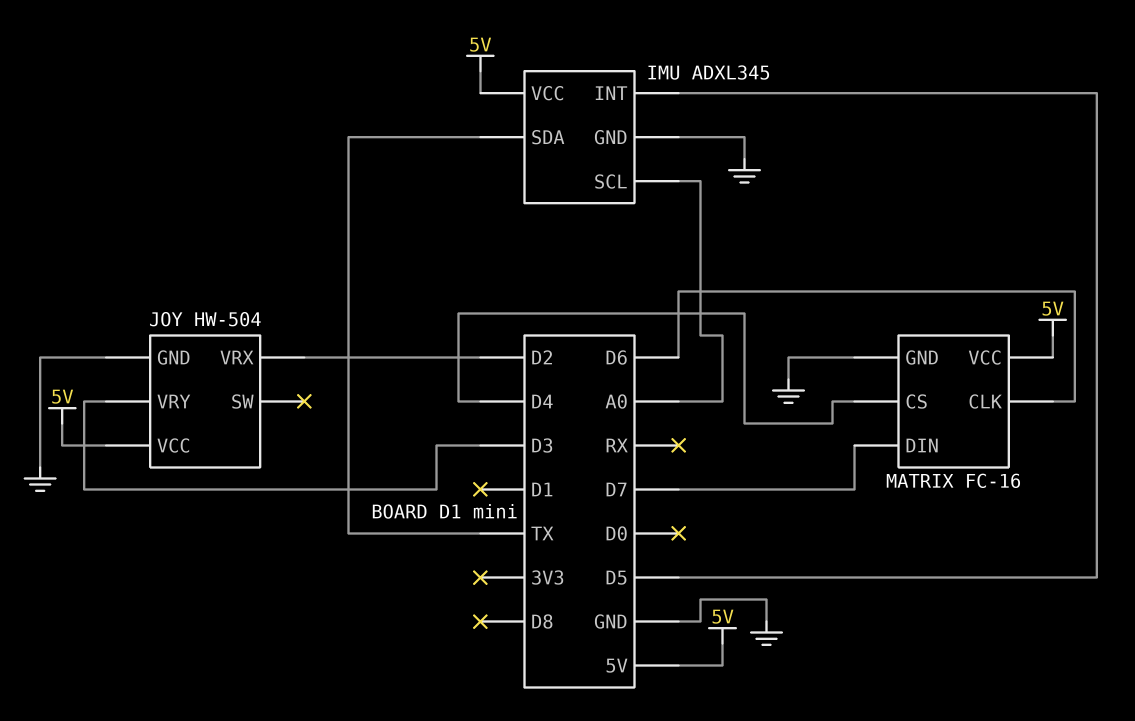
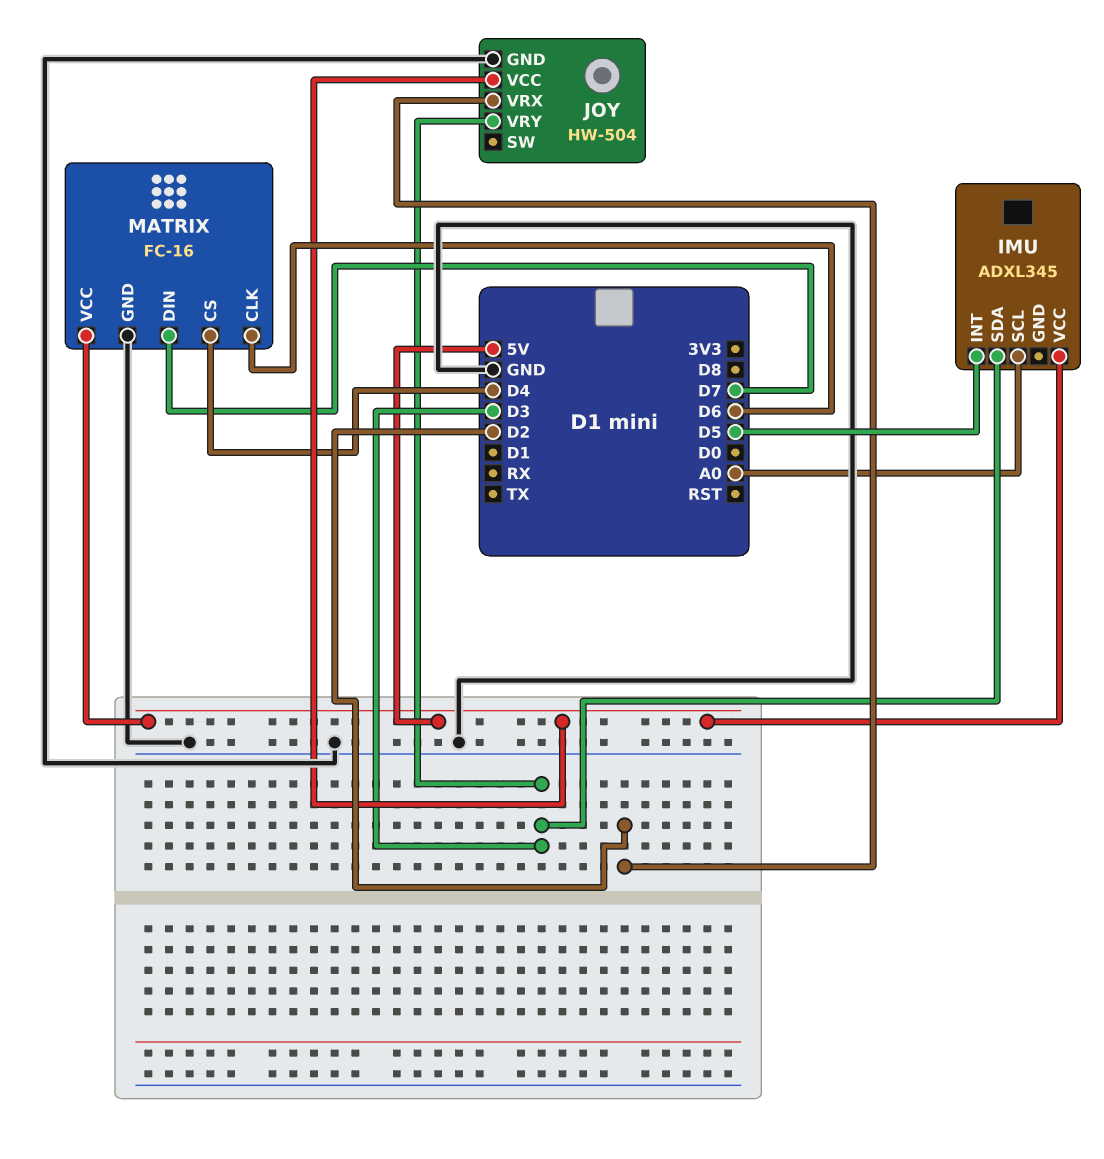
IMU pin GND: GND -> none
IMU pin SDA: TX -> D3

